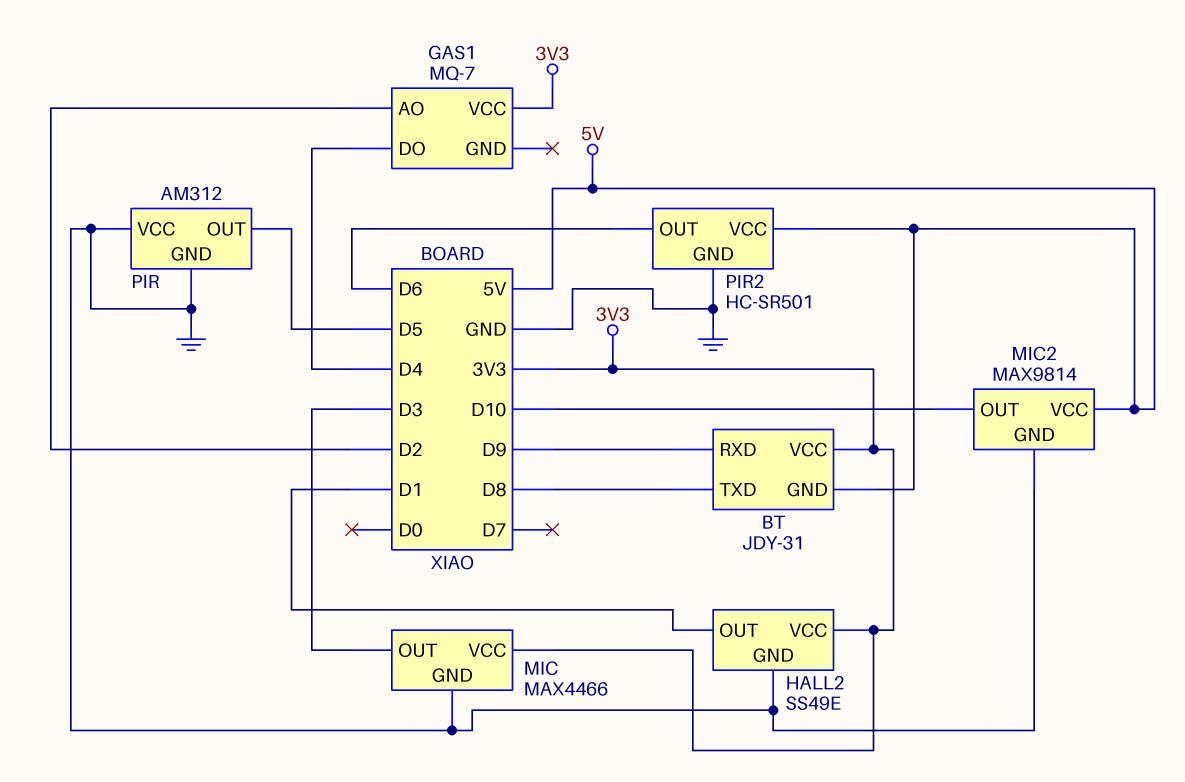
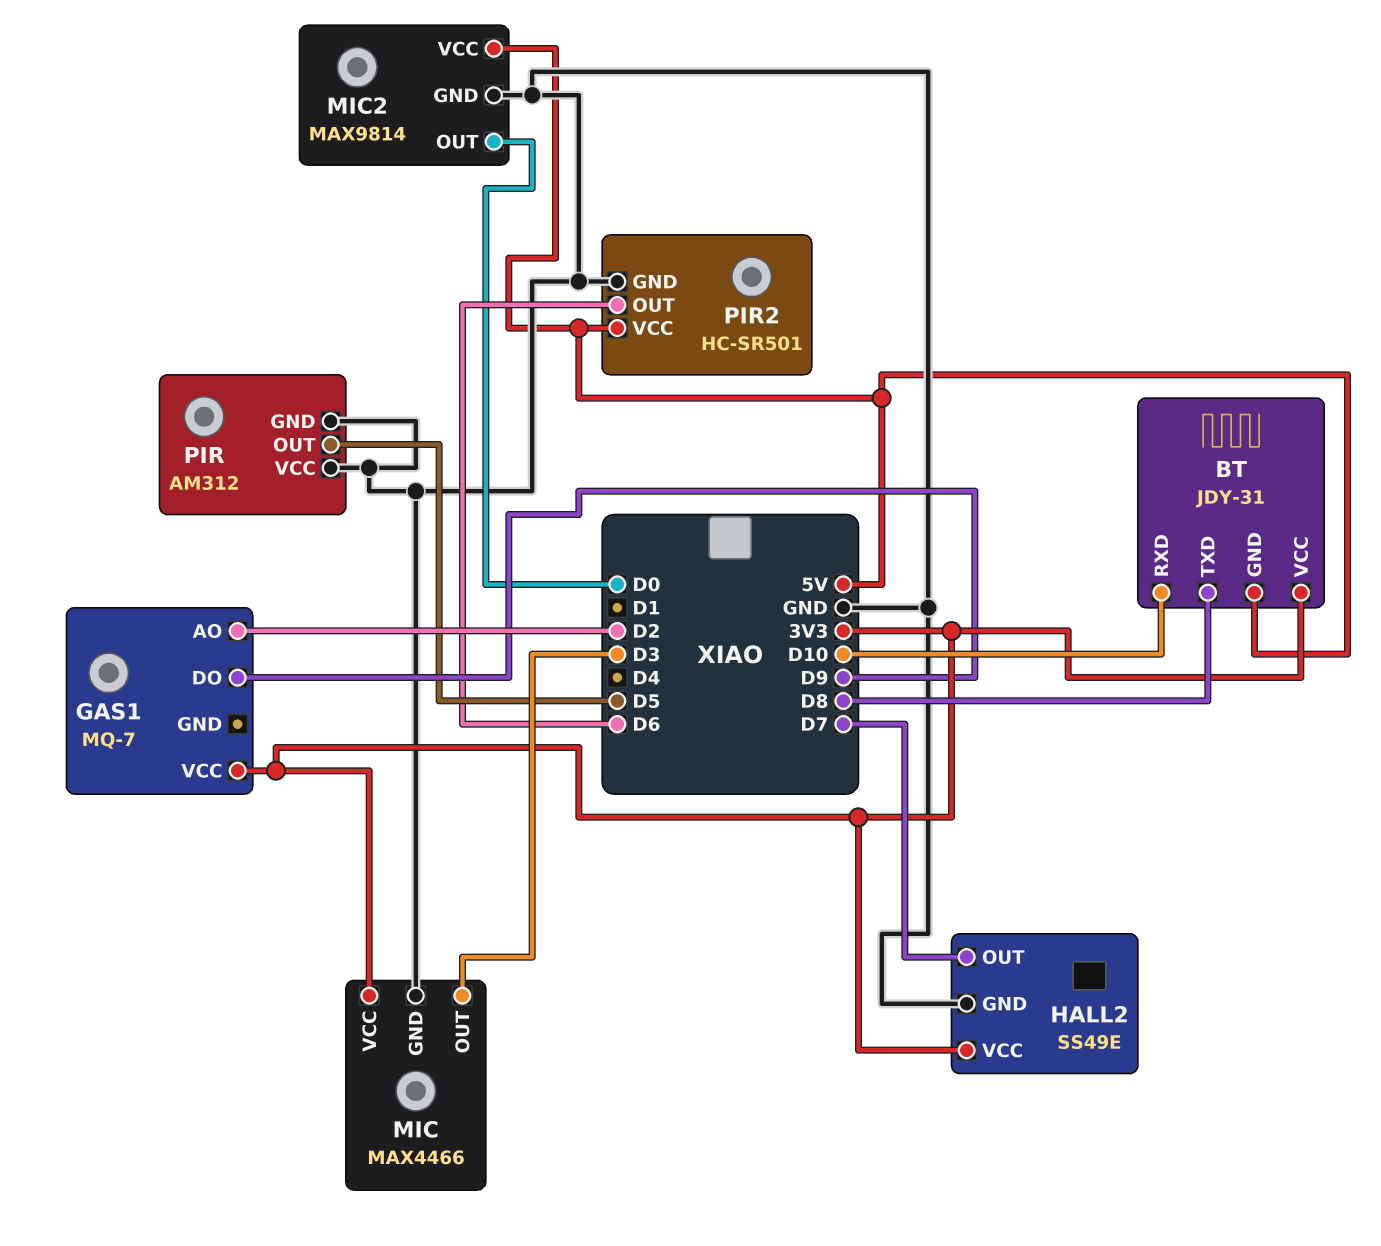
BT pin RXD: D9 -> D10
GAS1 pin DO: D4 -> D9
HALL2 pin OUT: D1 -> D7
MIC2 pin OUT: D10 -> D0

